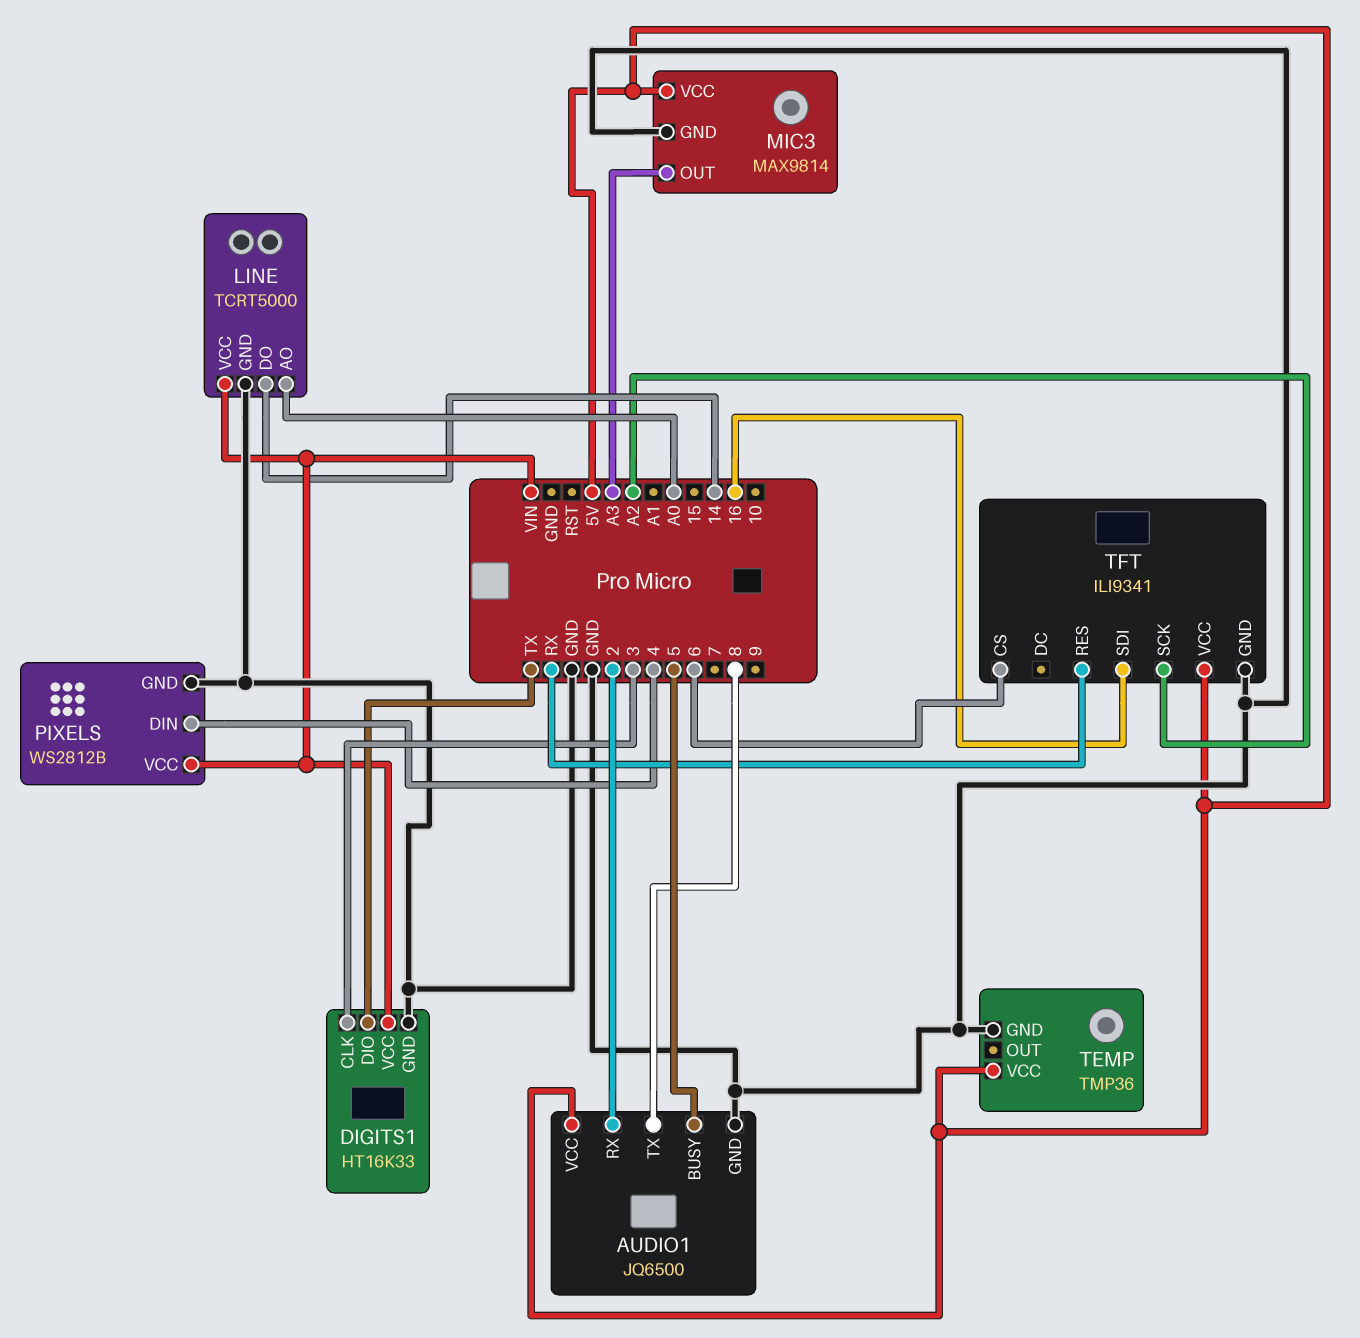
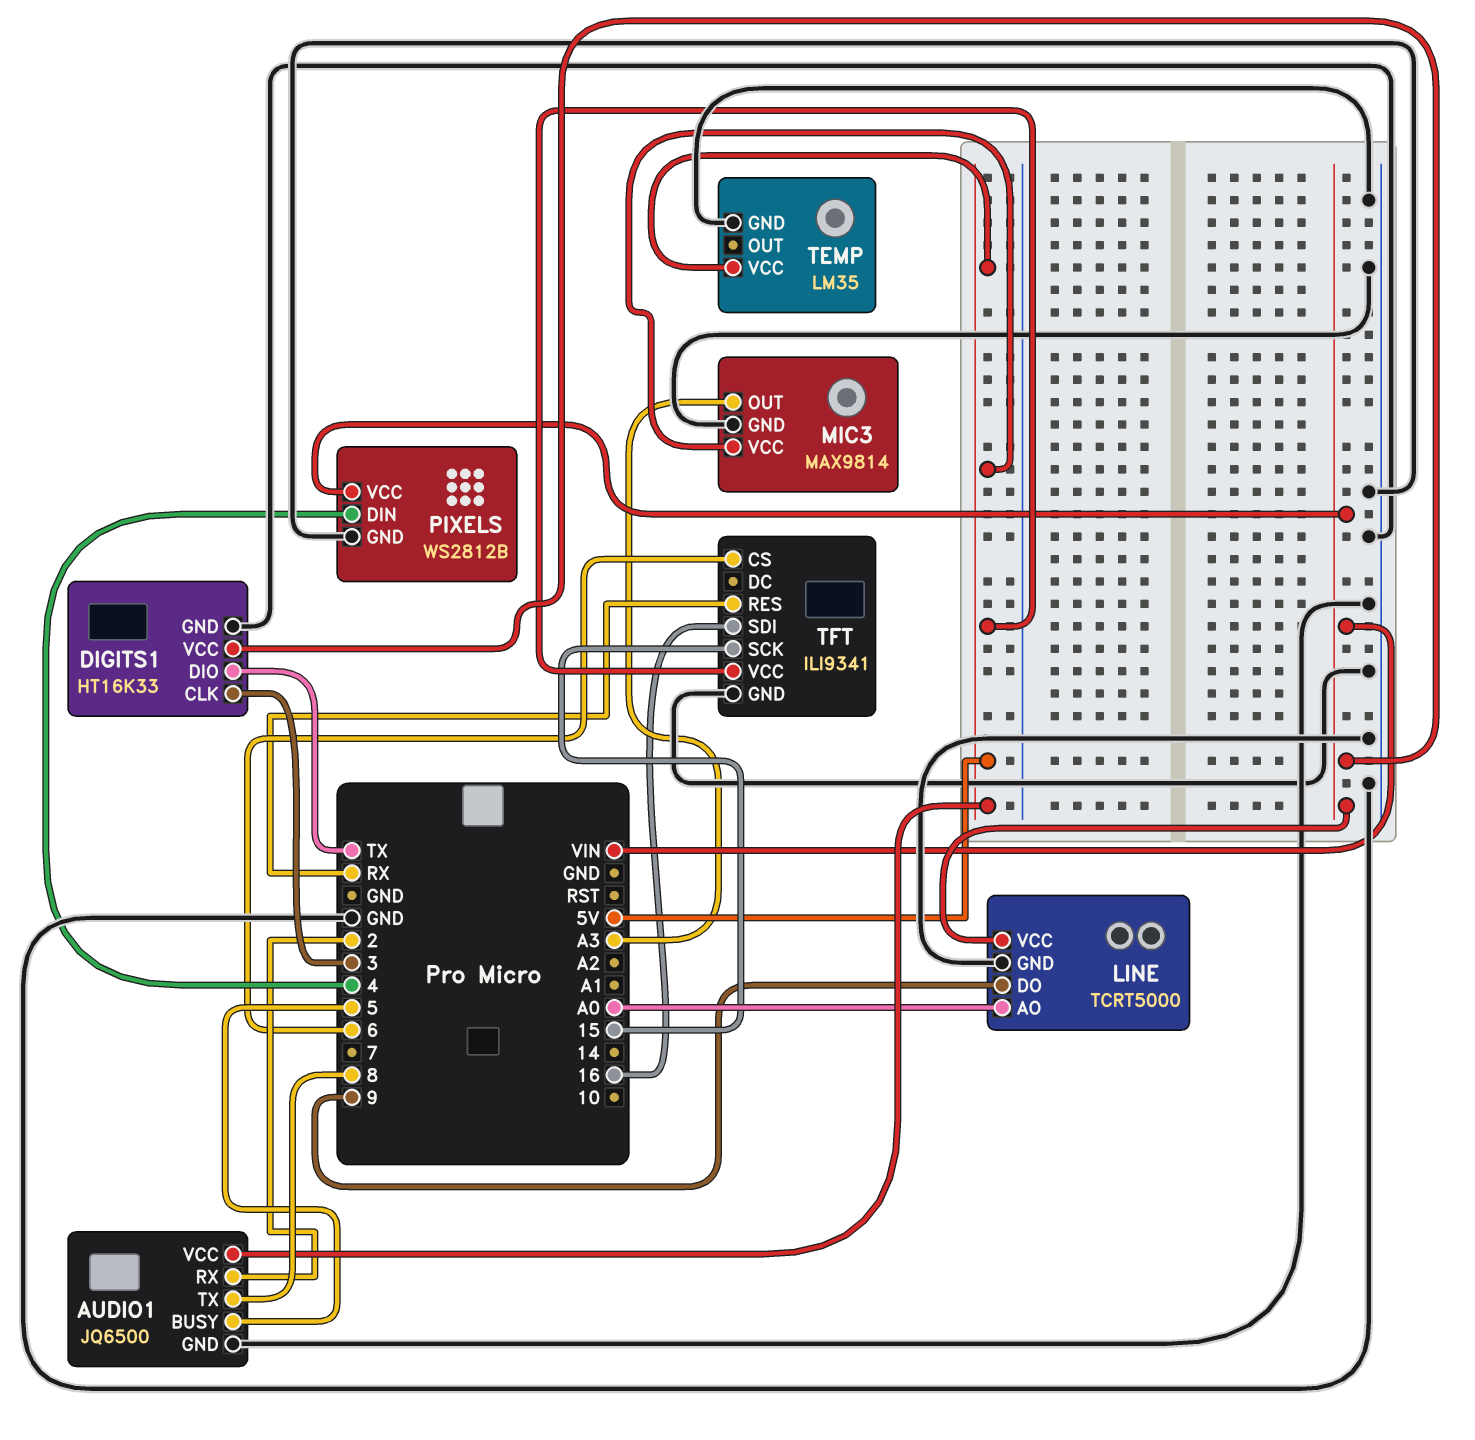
LINE pin DO: 14 -> 9
TEMP: TMP36 -> LM35
TFT pin SCK: A2 -> 15

